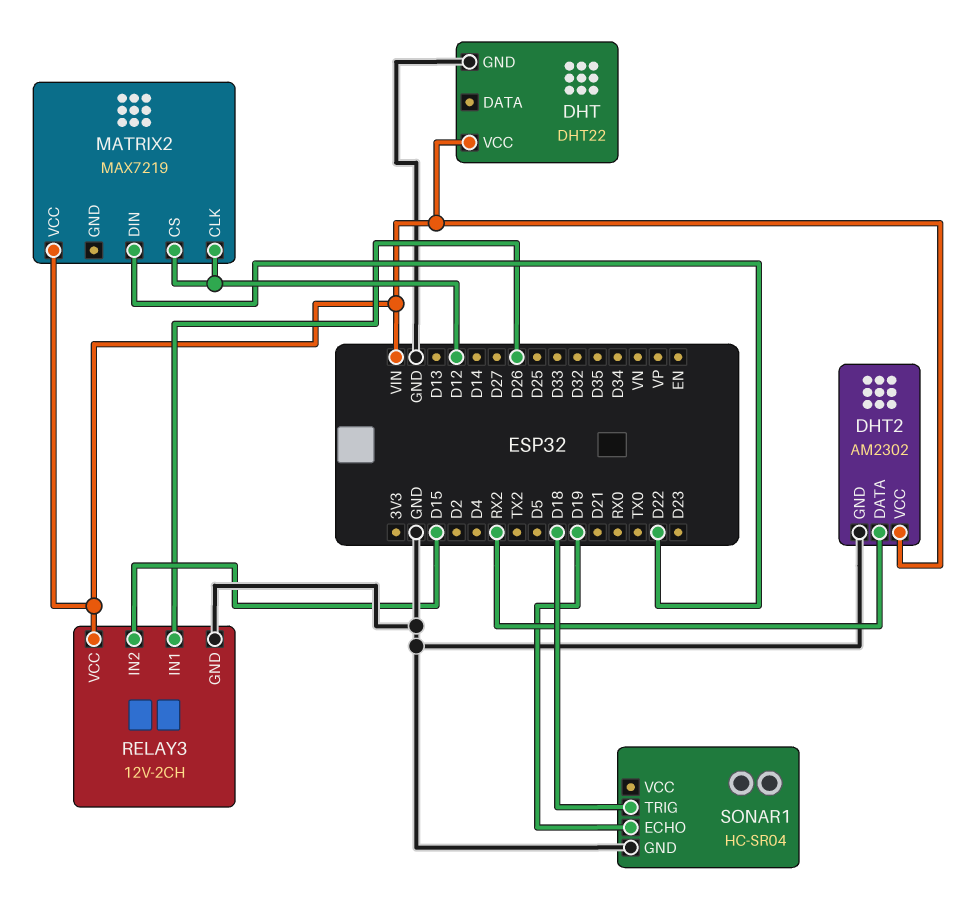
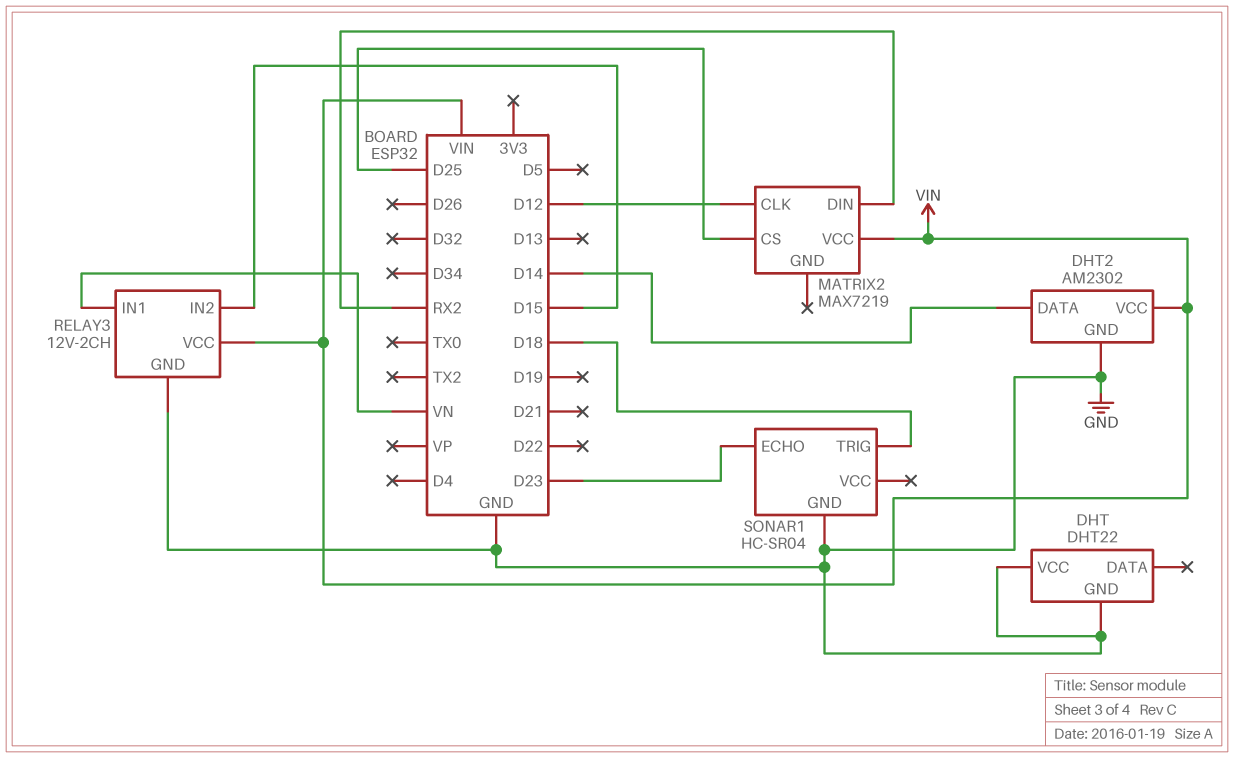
DHT pin VCC: VIN -> GND
DHT2 pin DATA: RX2 -> D14
MATRIX2 pin CS: D12 -> D25
MATRIX2 pin DIN: D22 -> RX2
RELAY3 pin IN1: D26 -> VN
SONAR1 pin ECHO: D19 -> D23

